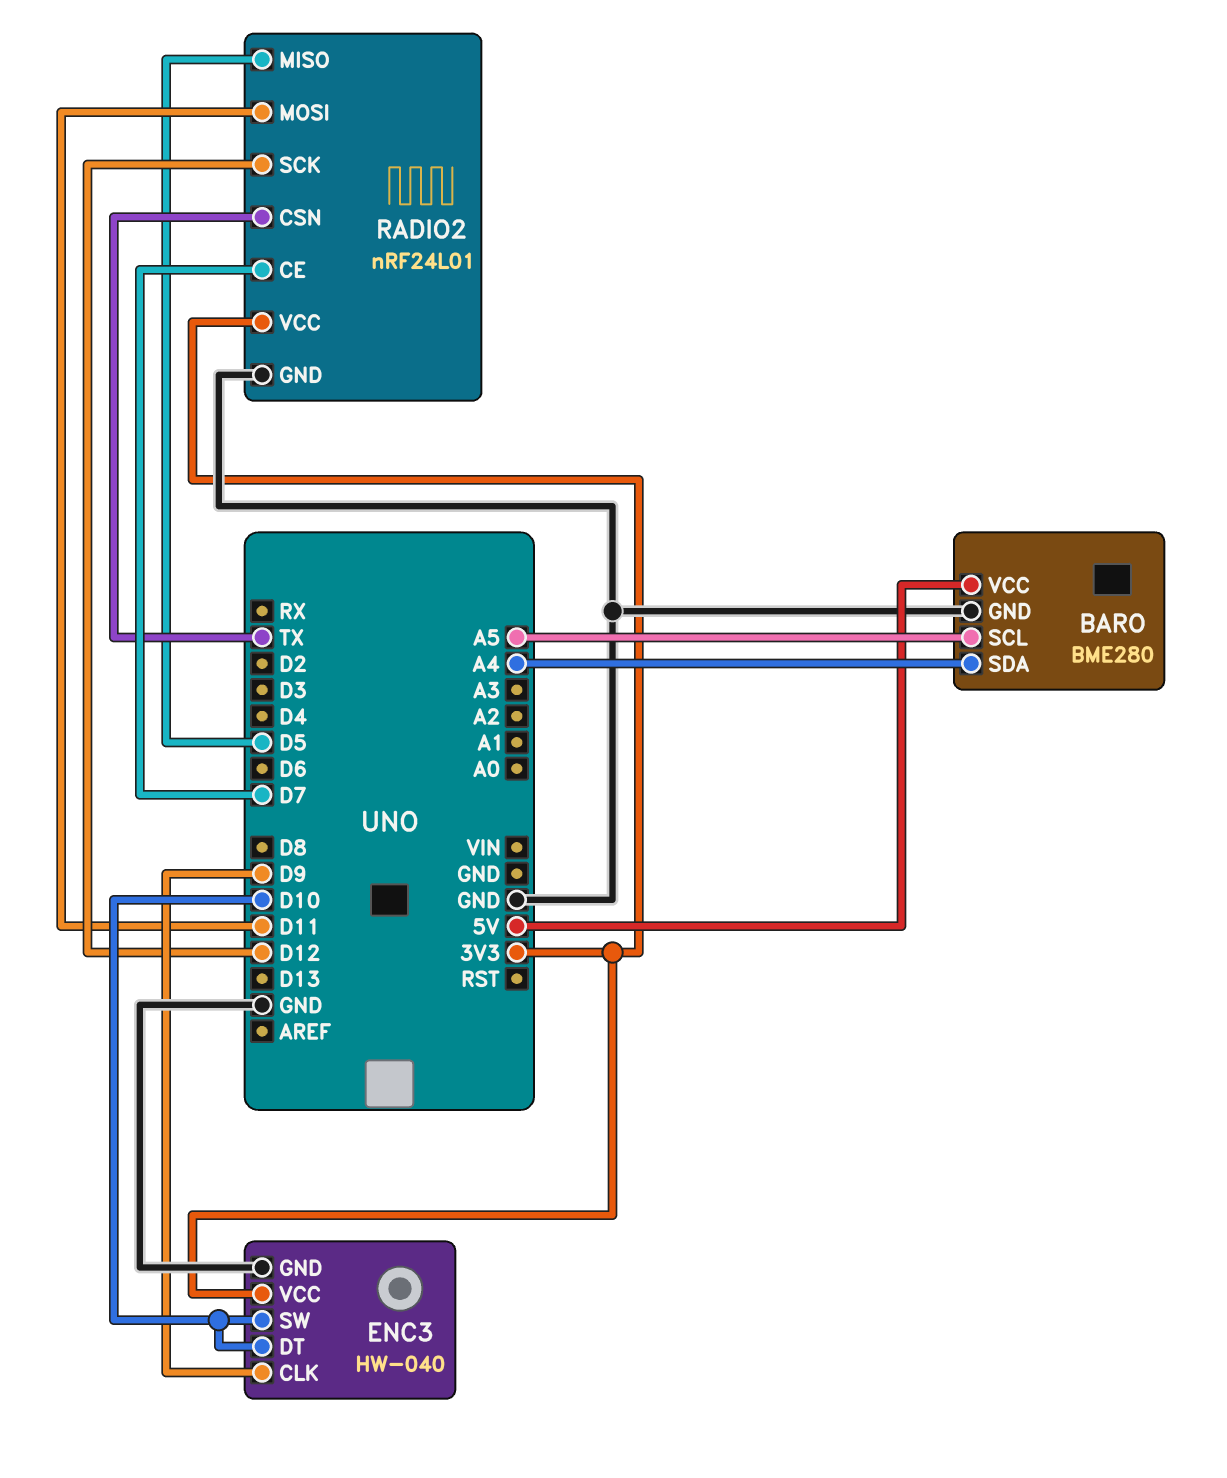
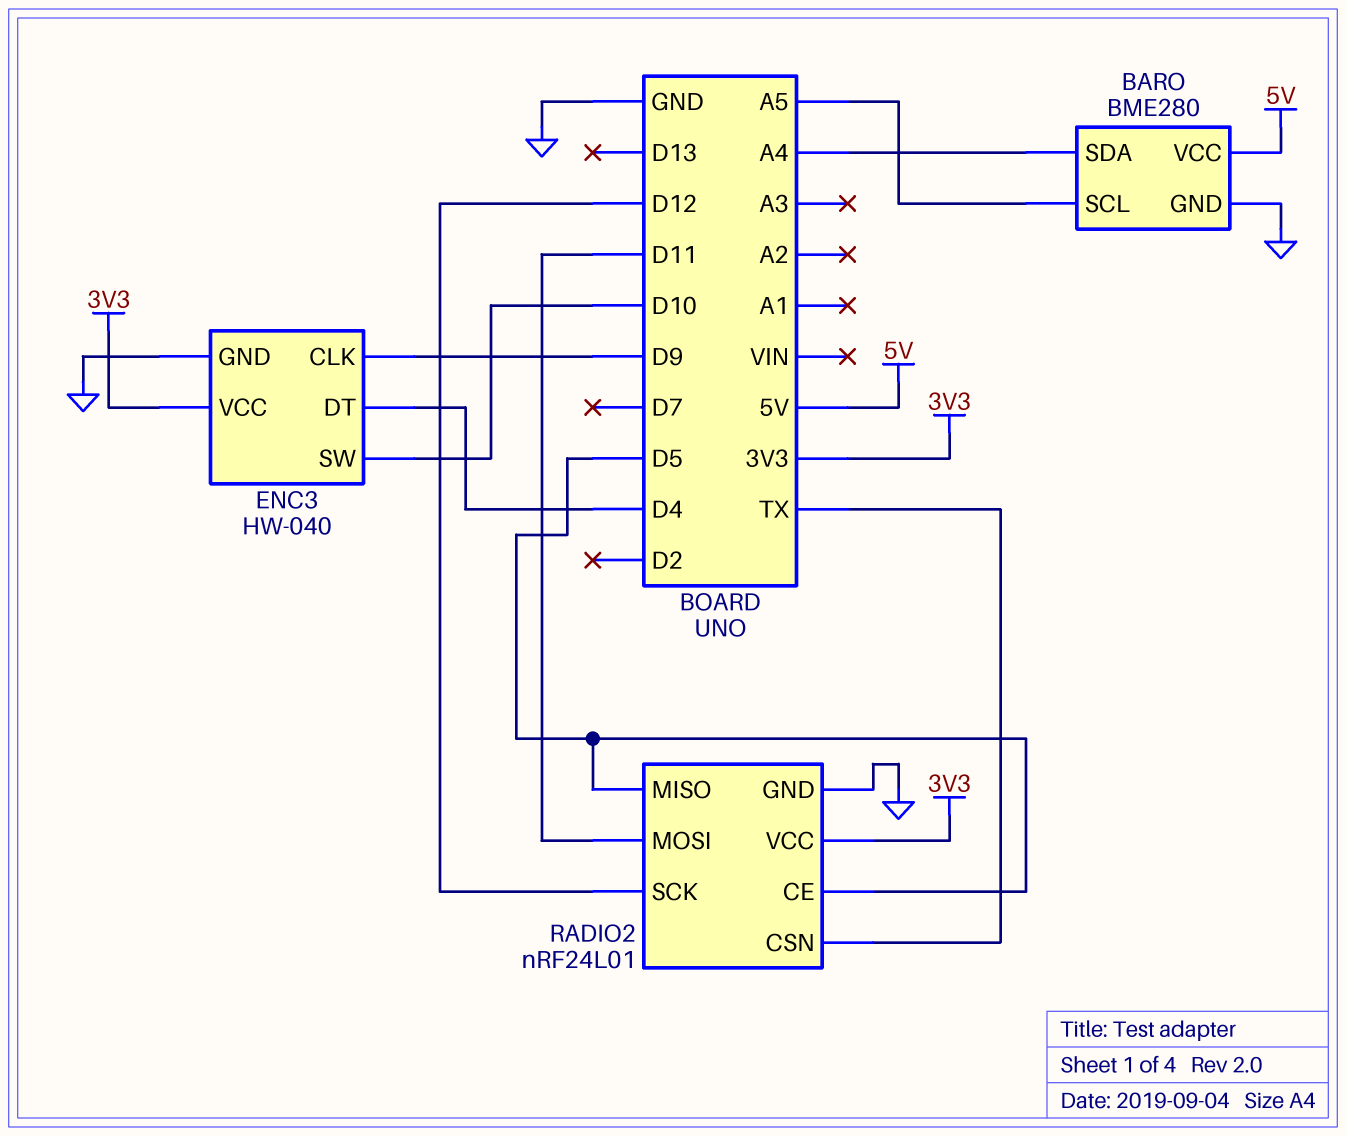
ENC3 pin DT: D10 -> D4
RADIO2 pin CE: D7 -> D5

